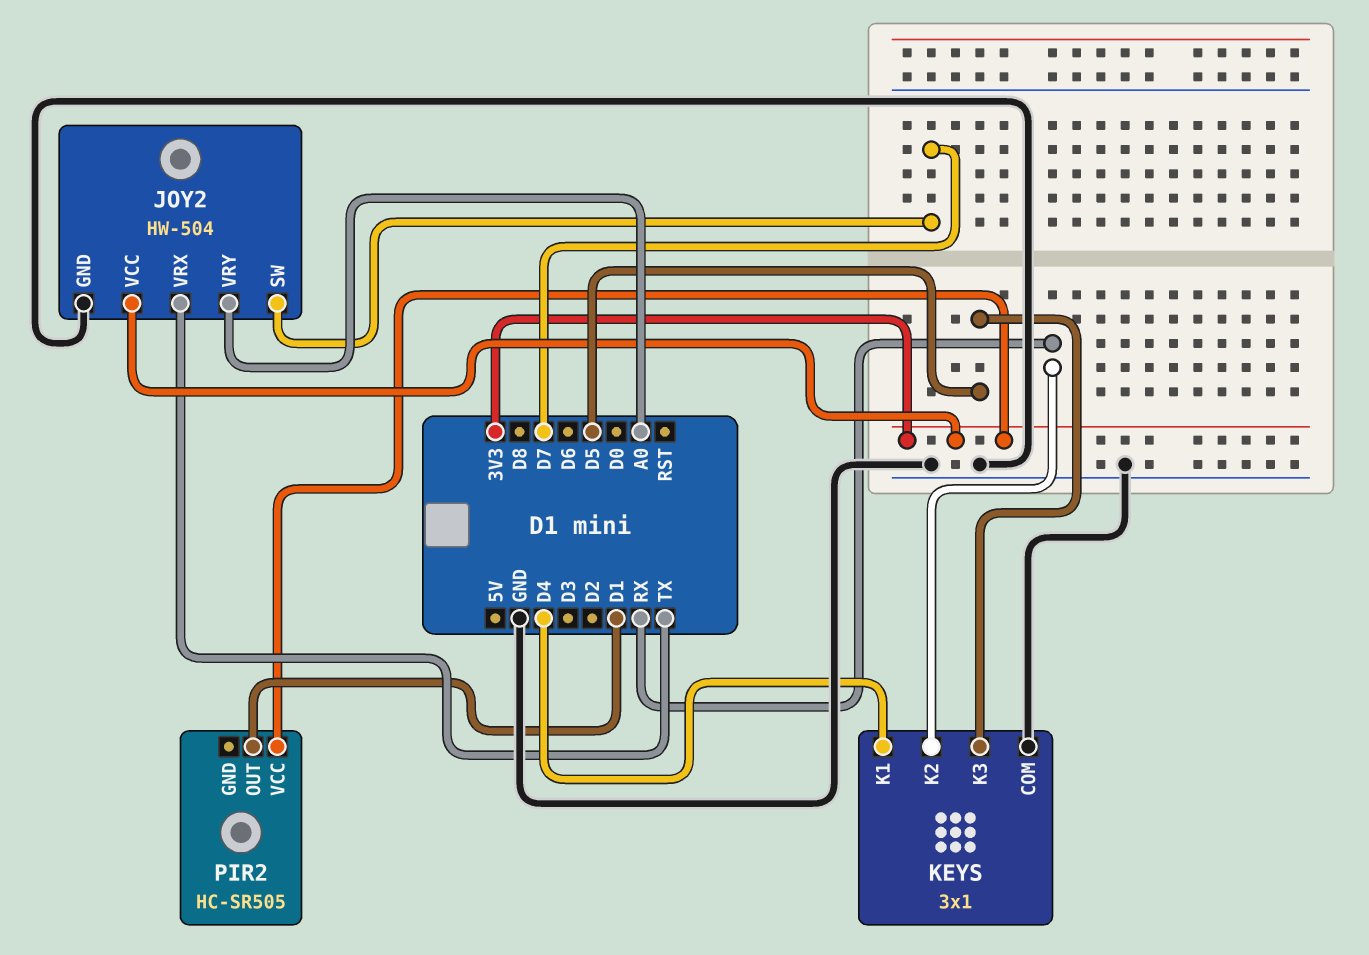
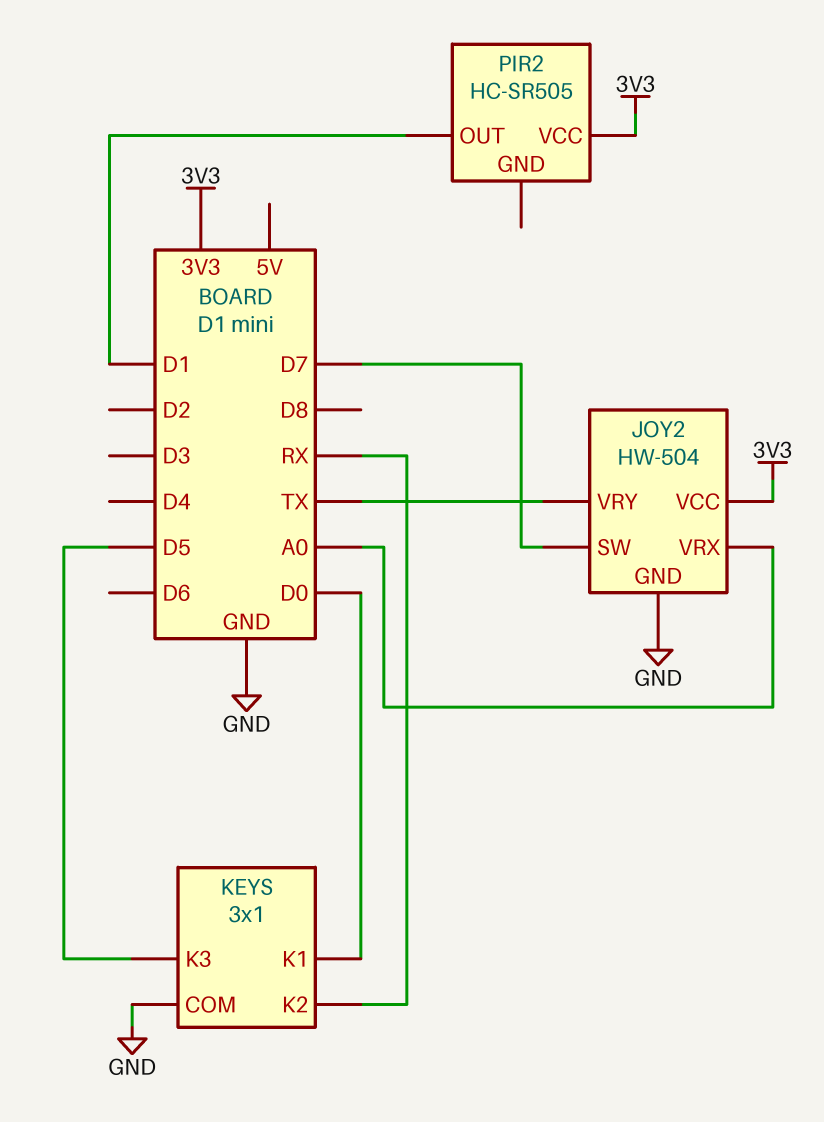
JOY2 pin VRX: TX -> A0
JOY2 pin VRY: A0 -> TX
KEYS pin K1: D4 -> D0

